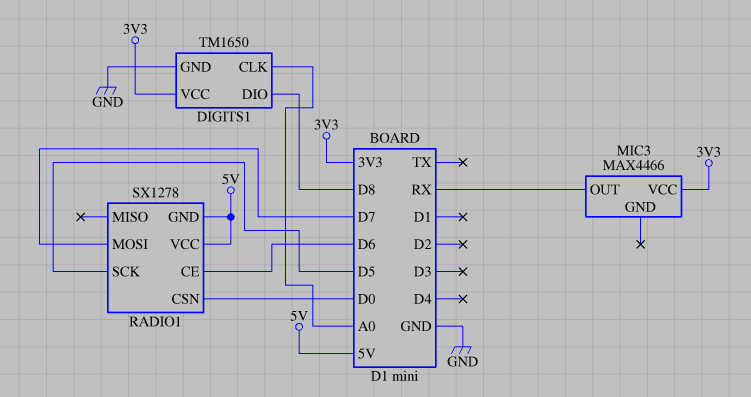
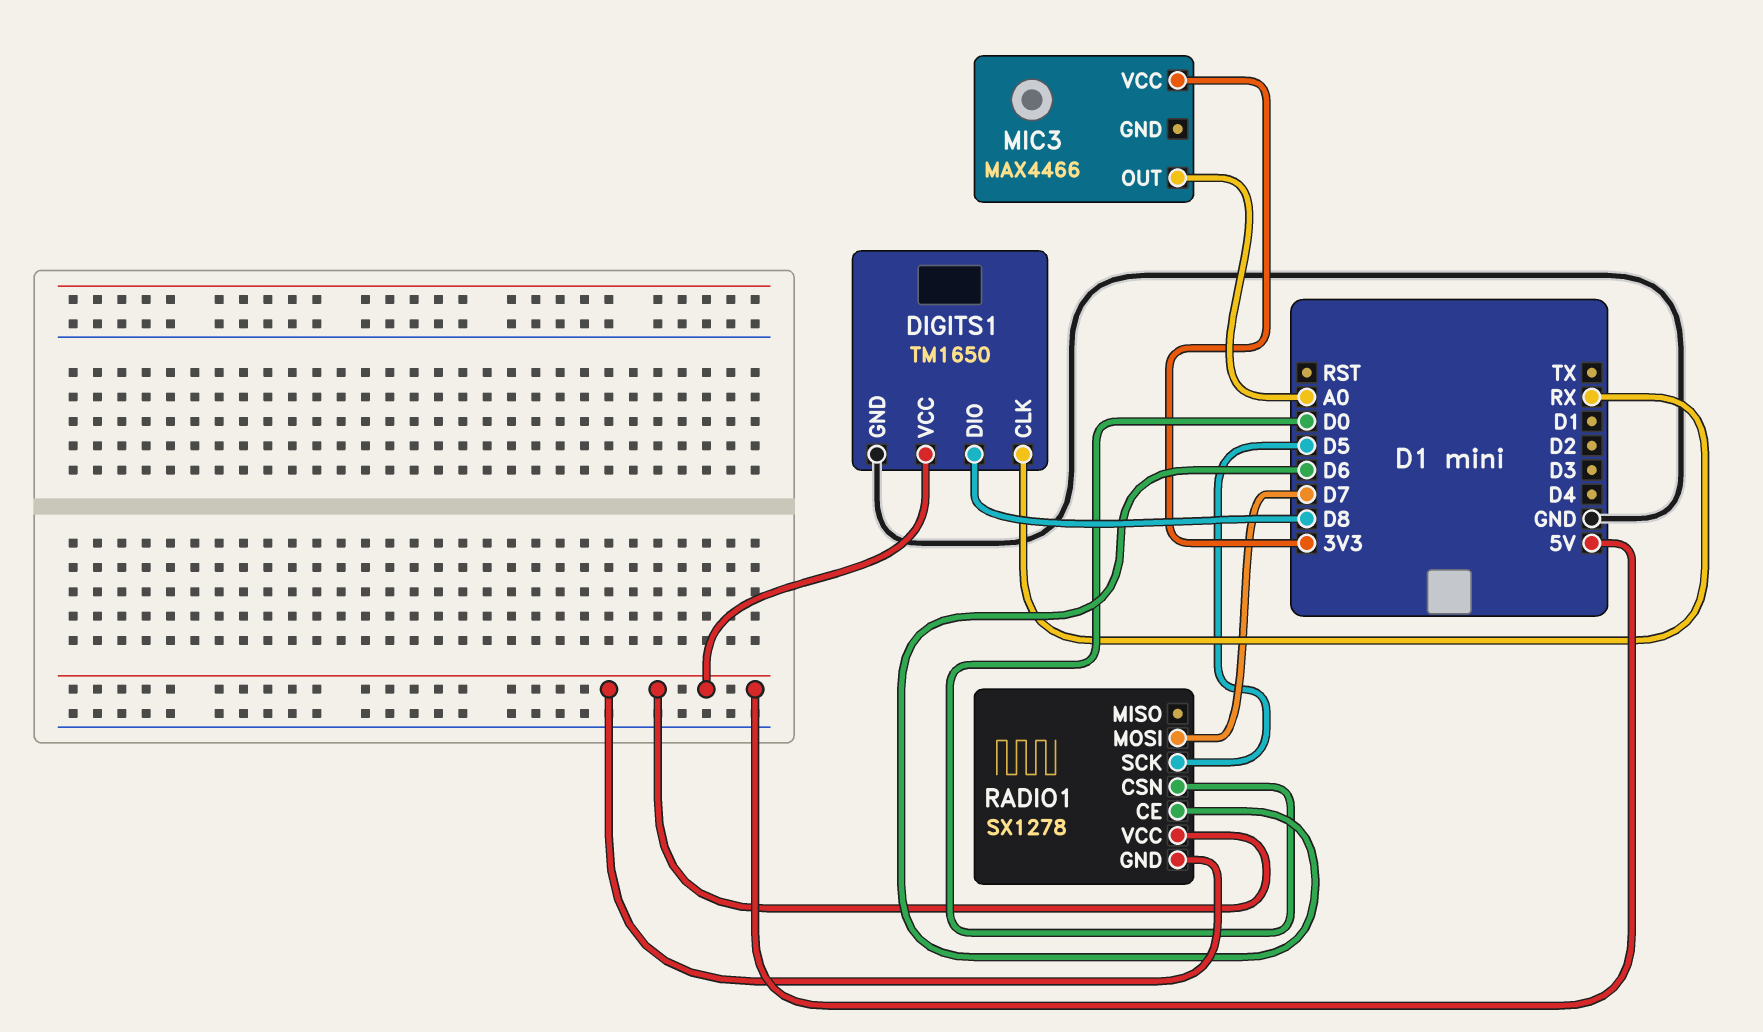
DIGITS1 pin CLK: A0 -> RX
DIGITS1 pin VCC: 3V3 -> 5V
MIC3 pin OUT: RX -> A0

